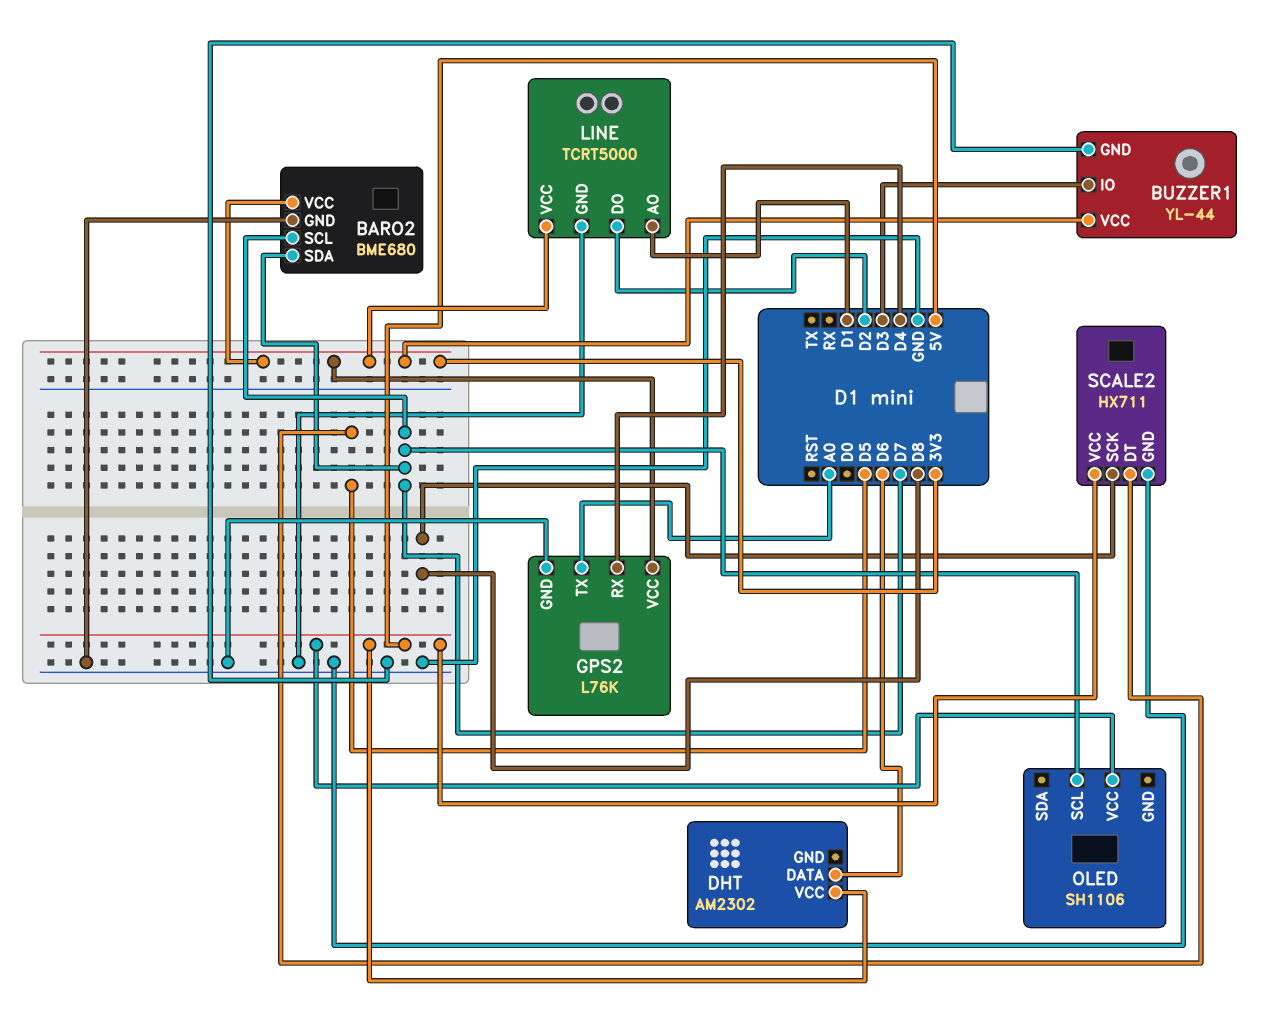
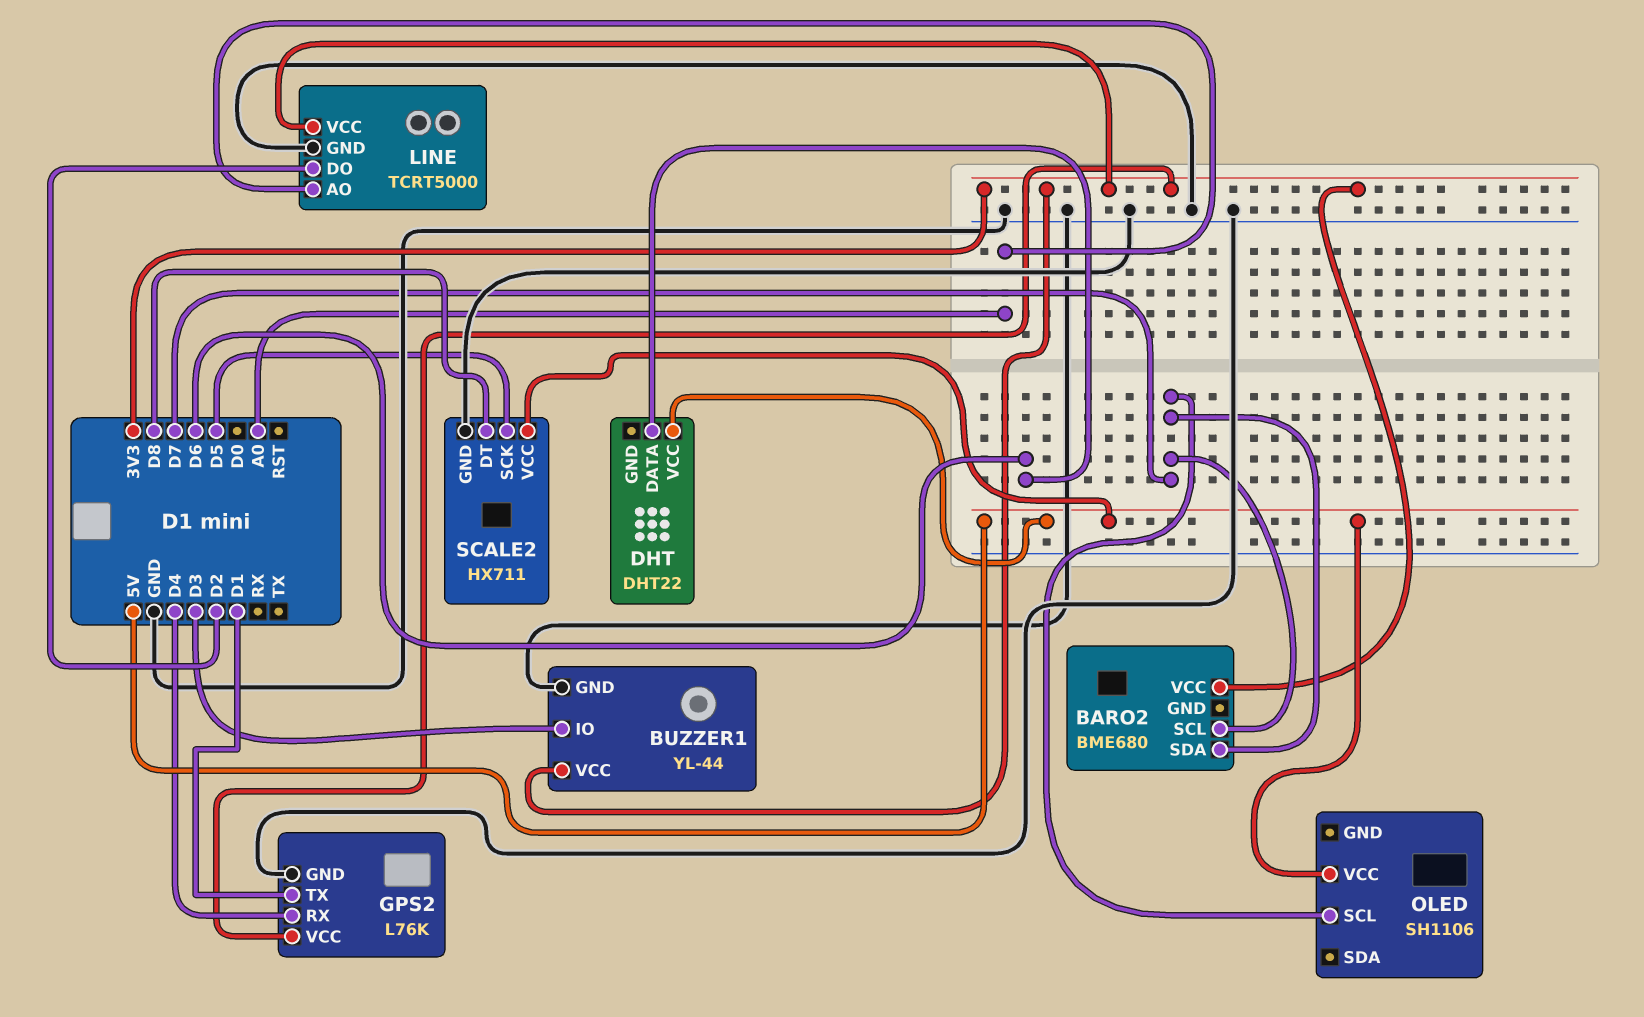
BARO2 pin GND: GND -> none
DHT: AM2302 -> DHT22
GPS2 pin TX: A0 -> D1
LINE pin AO: D1 -> A0
SCALE2 pin DT: D5 -> D8
SCALE2 pin SCK: D8 -> D5

